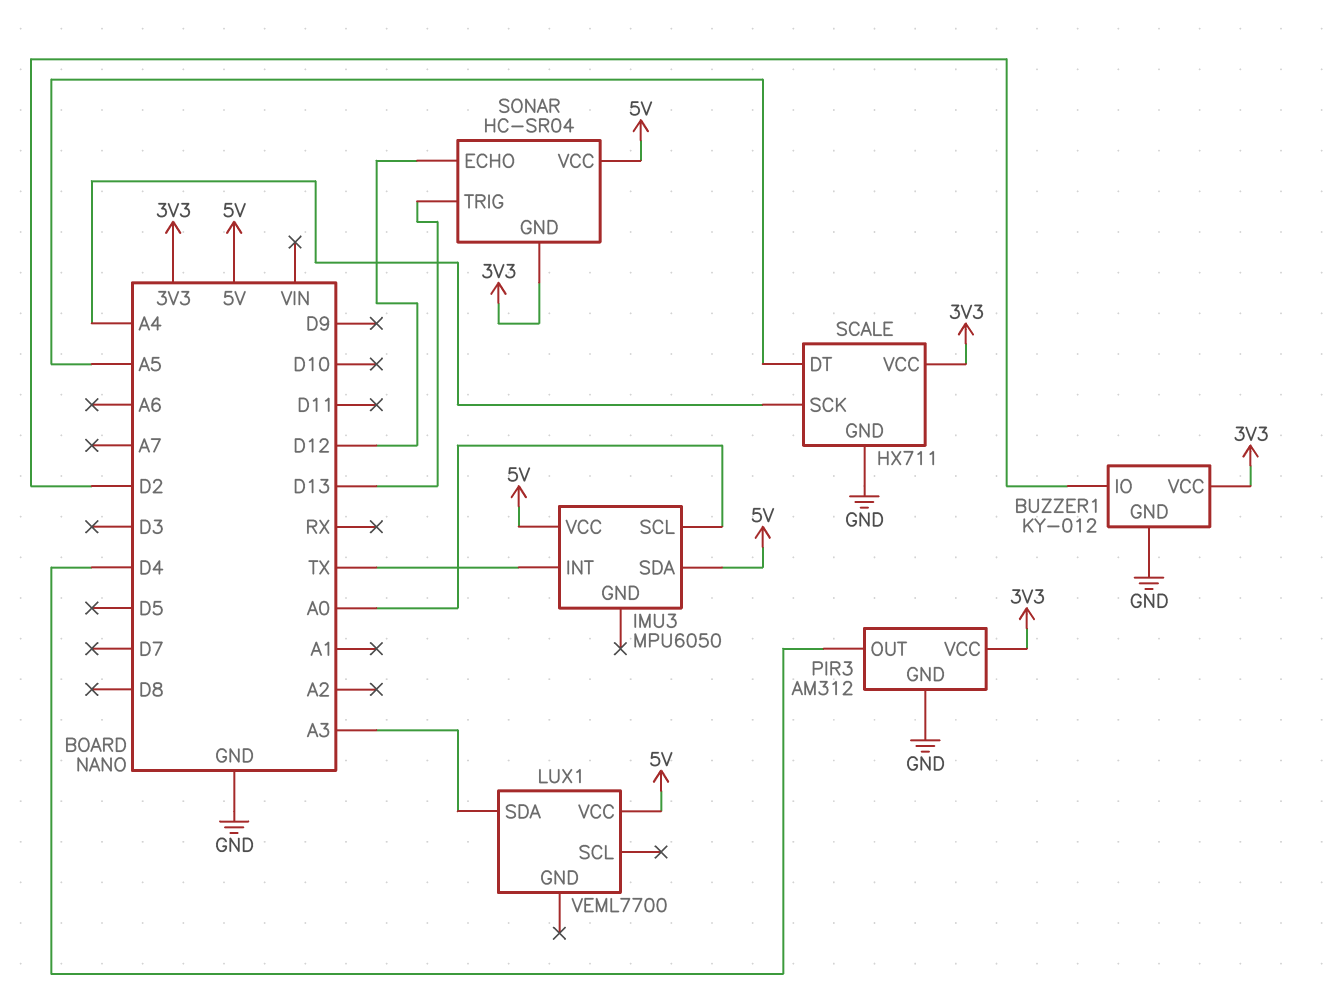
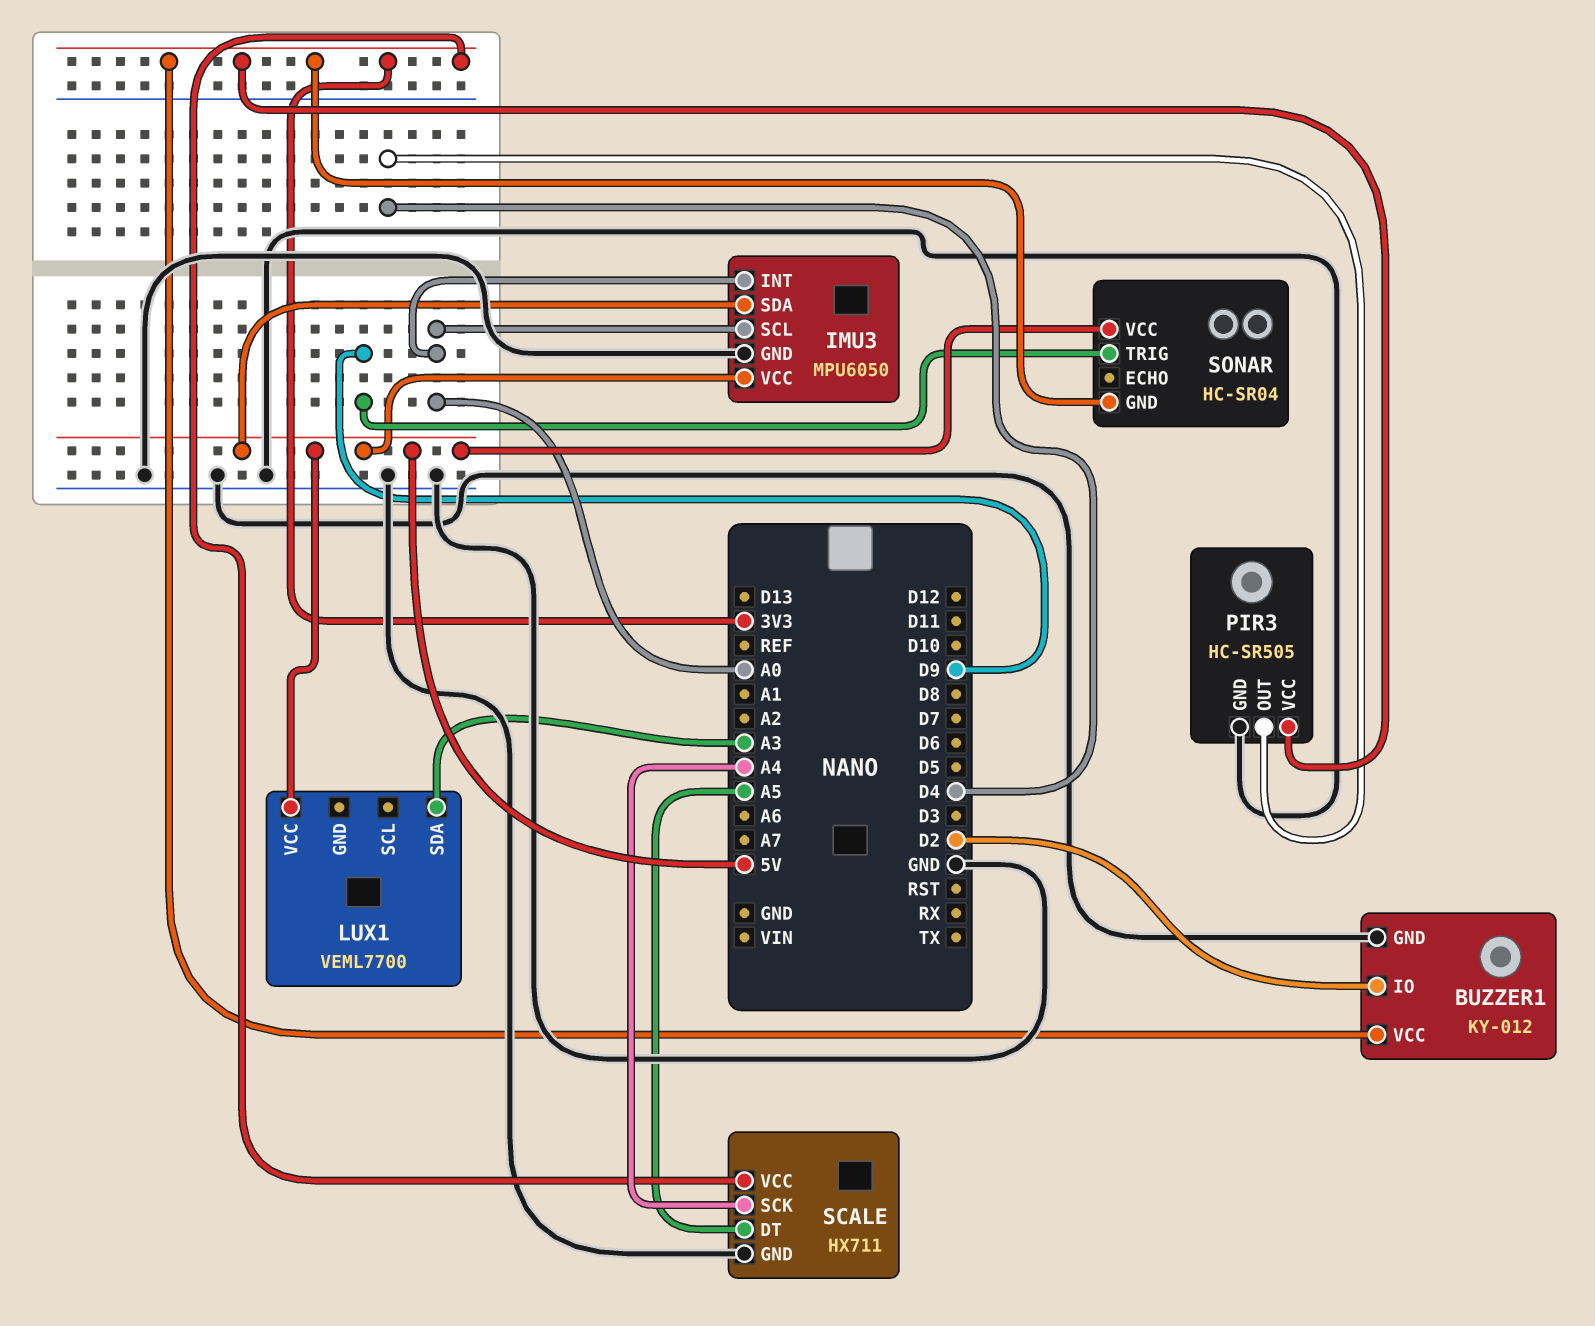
IMU3 pin GND: none -> GND
IMU3 pin INT: TX -> A0
PIR3: AM312 -> HC-SR505
SONAR pin ECHO: D12 -> none
SONAR pin TRIG: D13 -> D9

